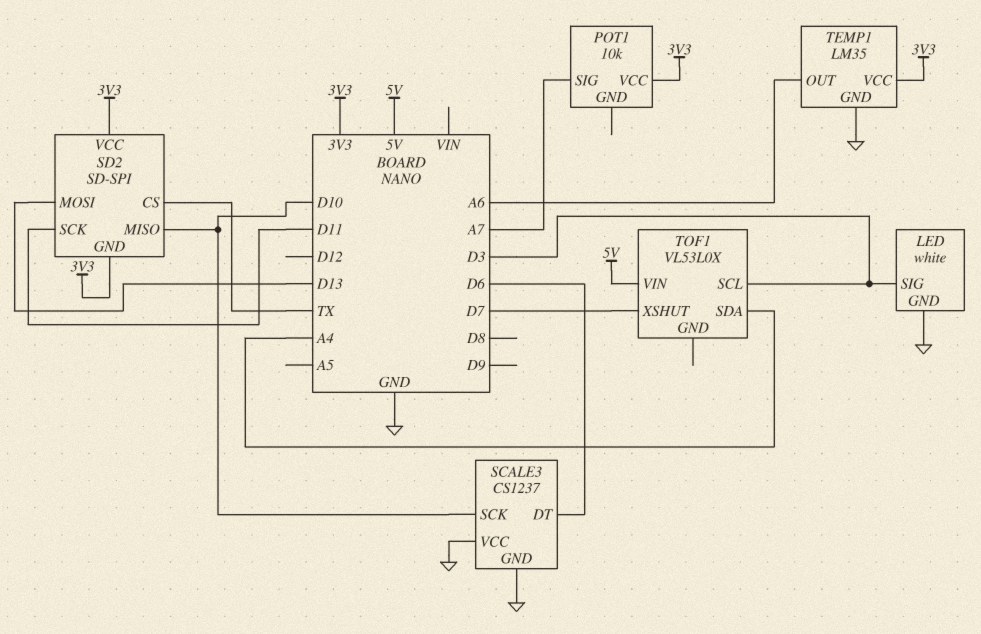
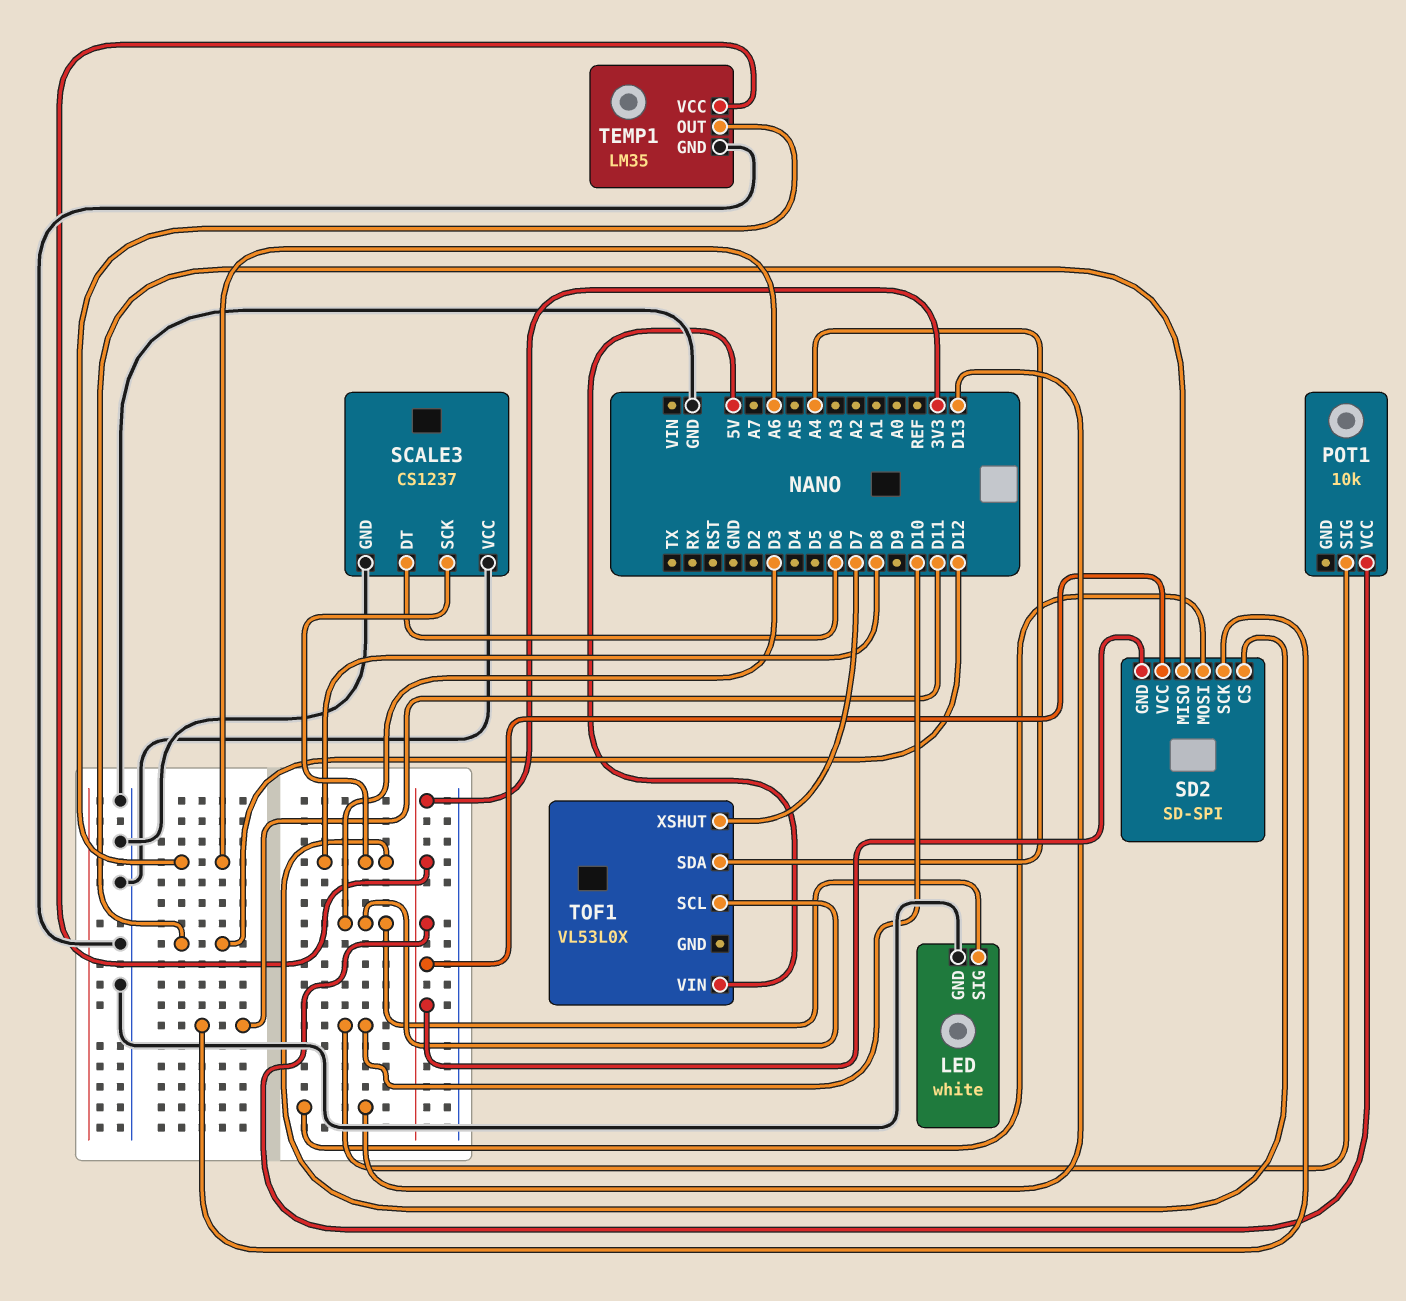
POT1 pin SIG: A7 -> D10
SCALE3 pin SCK: D10 -> D8
SD2 pin CS: TX -> D8
SD2 pin MISO: D10 -> D12

